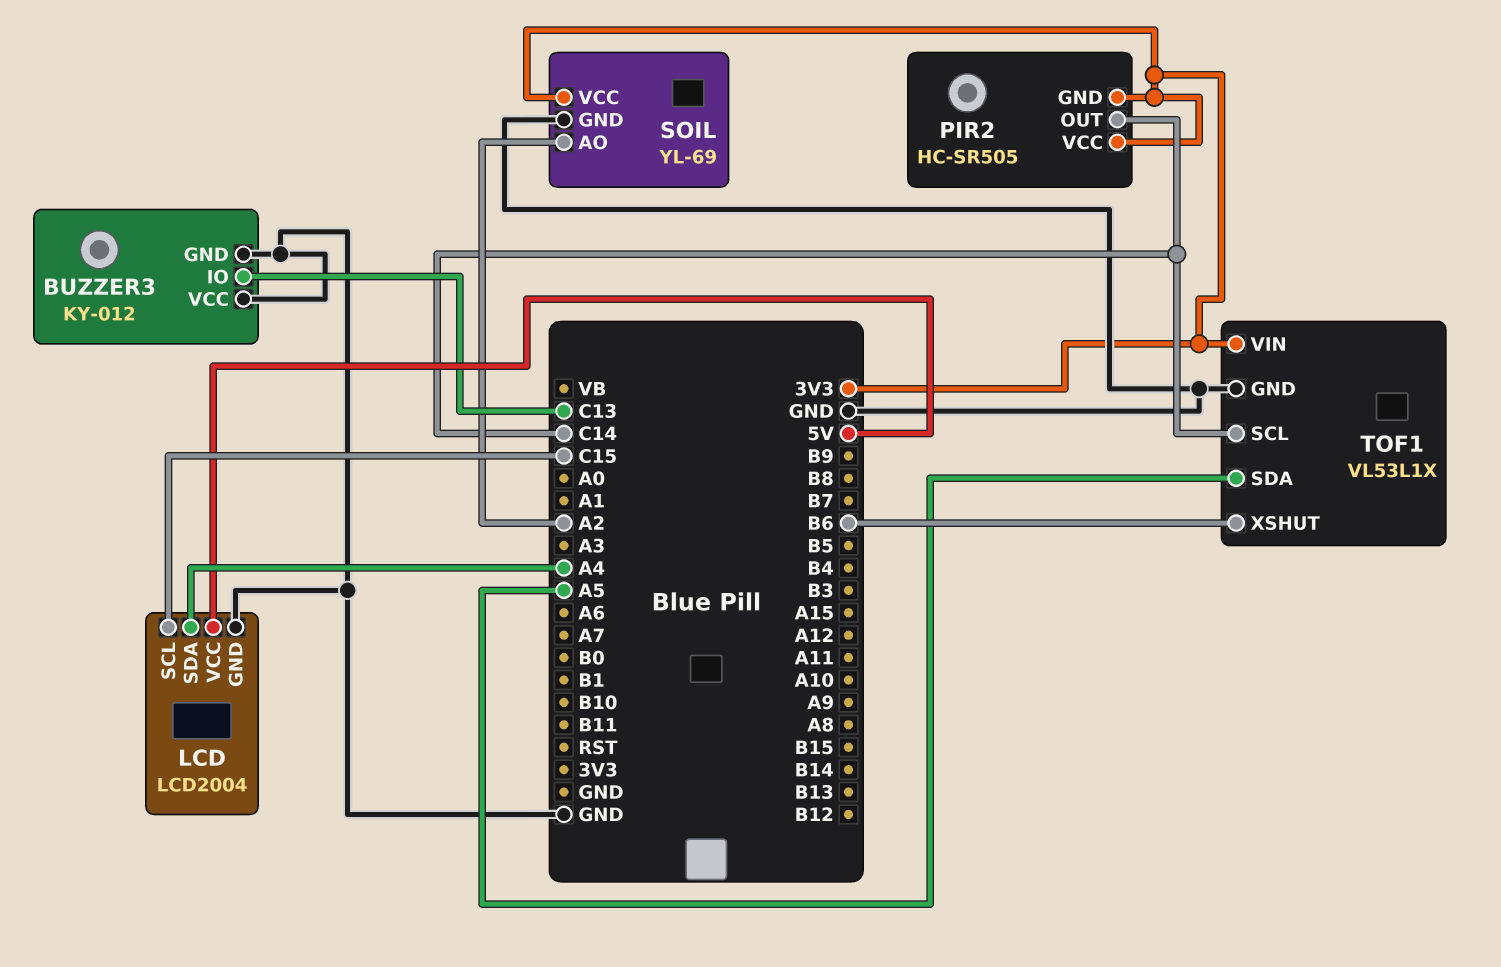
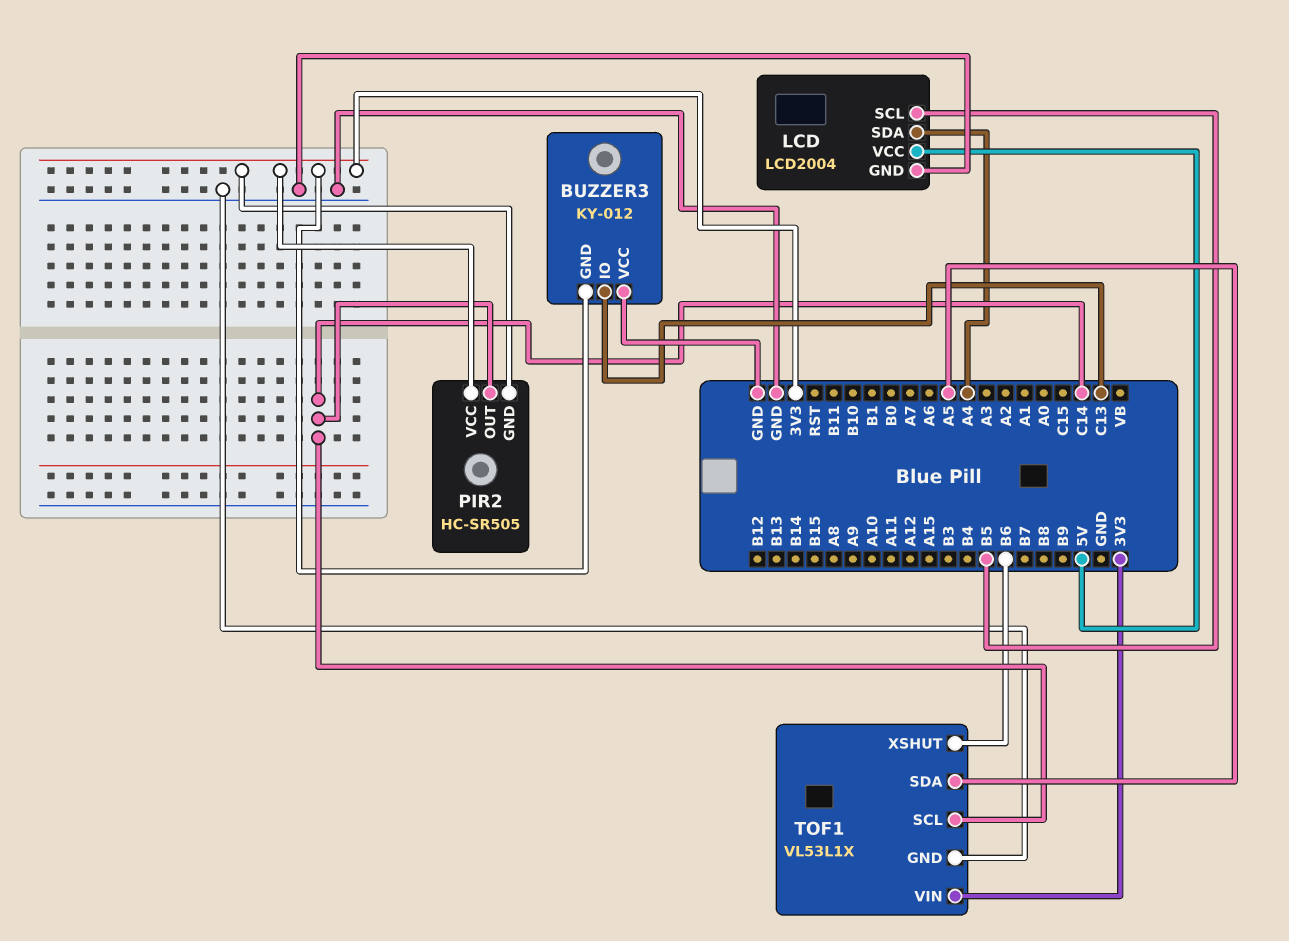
BUZZER3 pin GND: GND -> 3V3
LCD pin SCL: C15 -> B5
SOIL: YL-69 -> none
SOIL pin AO: A2 -> none
SOIL pin GND: GND -> none
SOIL pin VCC: 3V3 -> none

